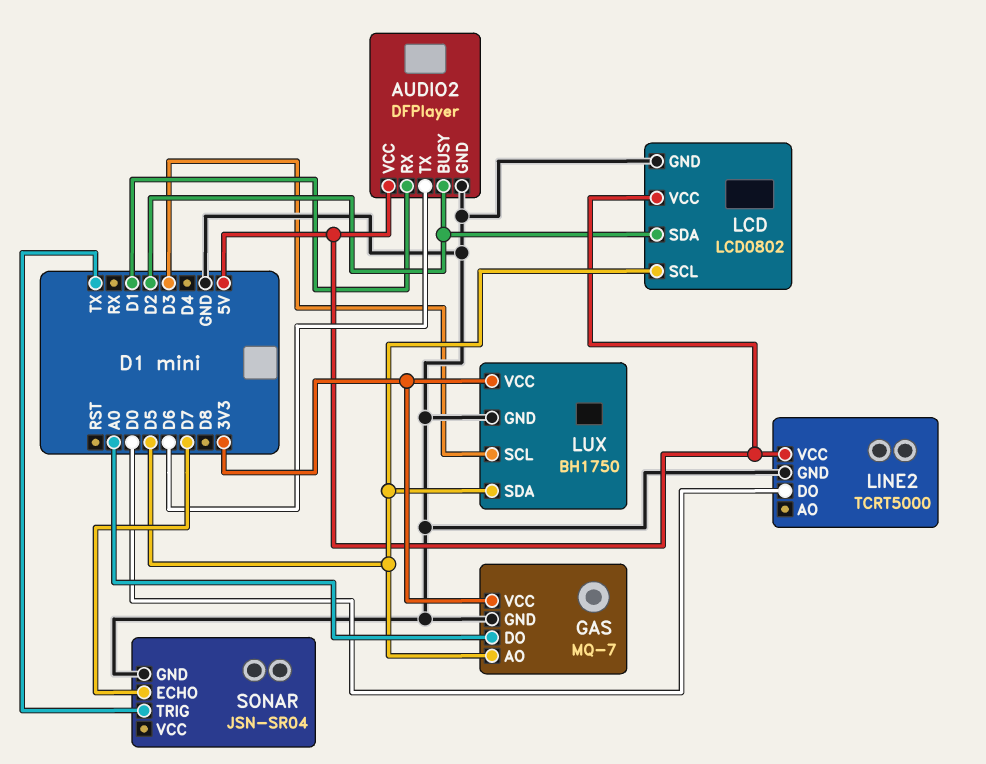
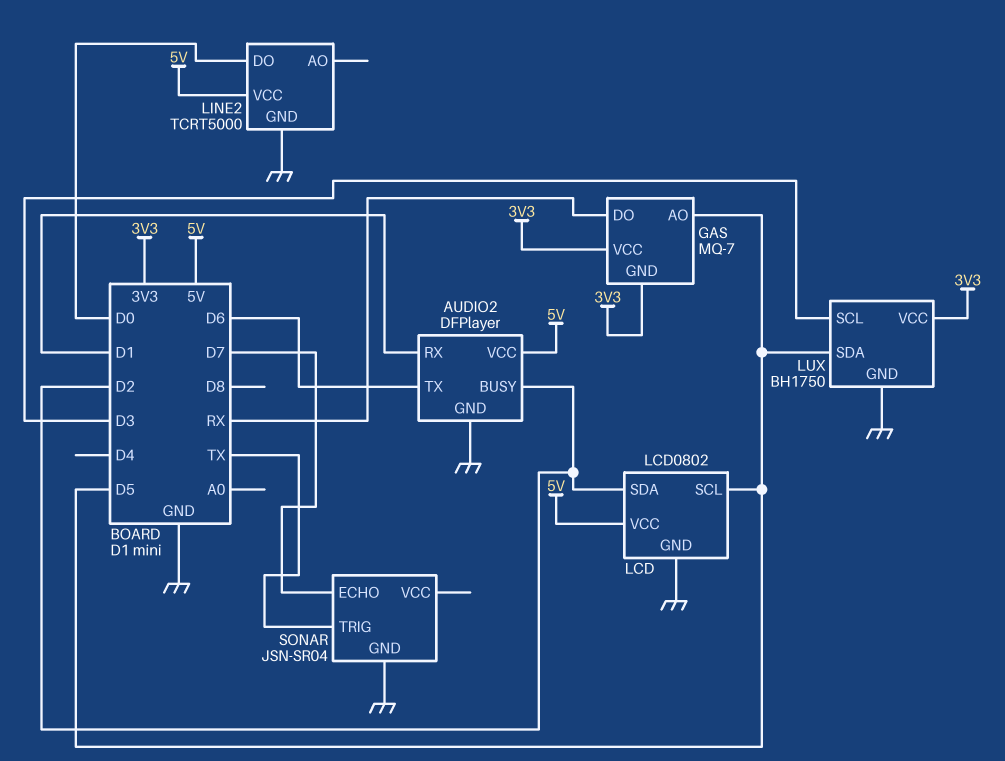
GAS pin DO: A0 -> RX
GAS pin GND: GND -> 3V3

